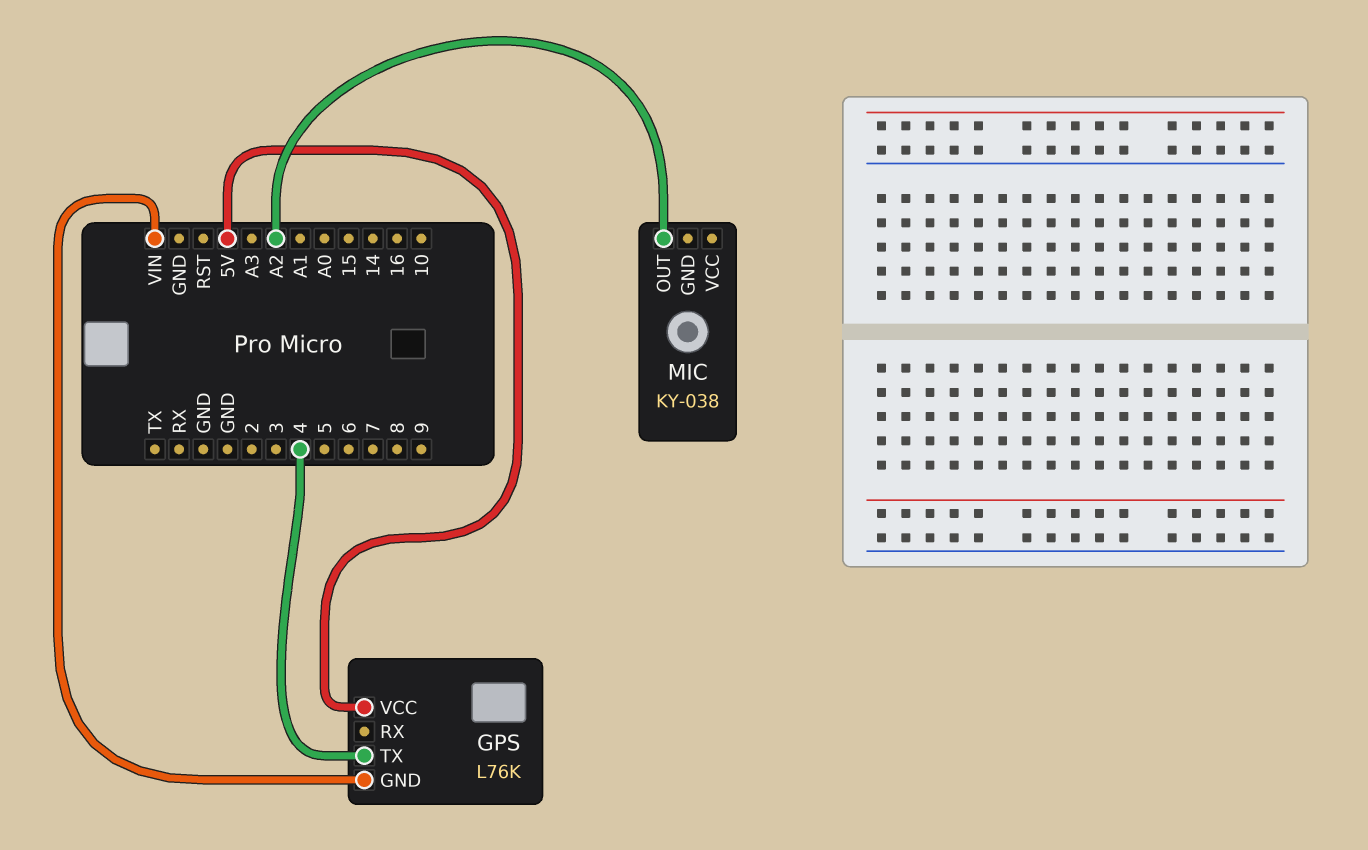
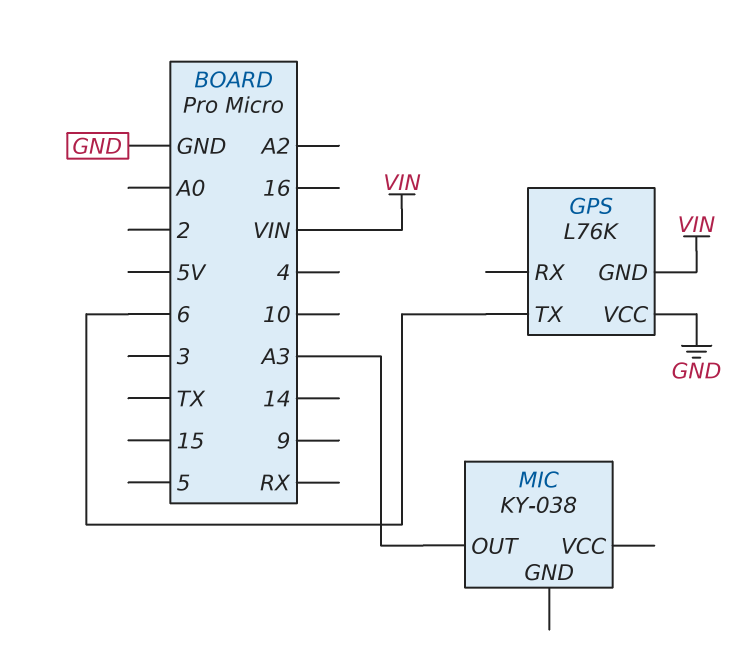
GPS pin TX: 4 -> 6
GPS pin VCC: 5V -> GND
MIC pin OUT: A2 -> A3

